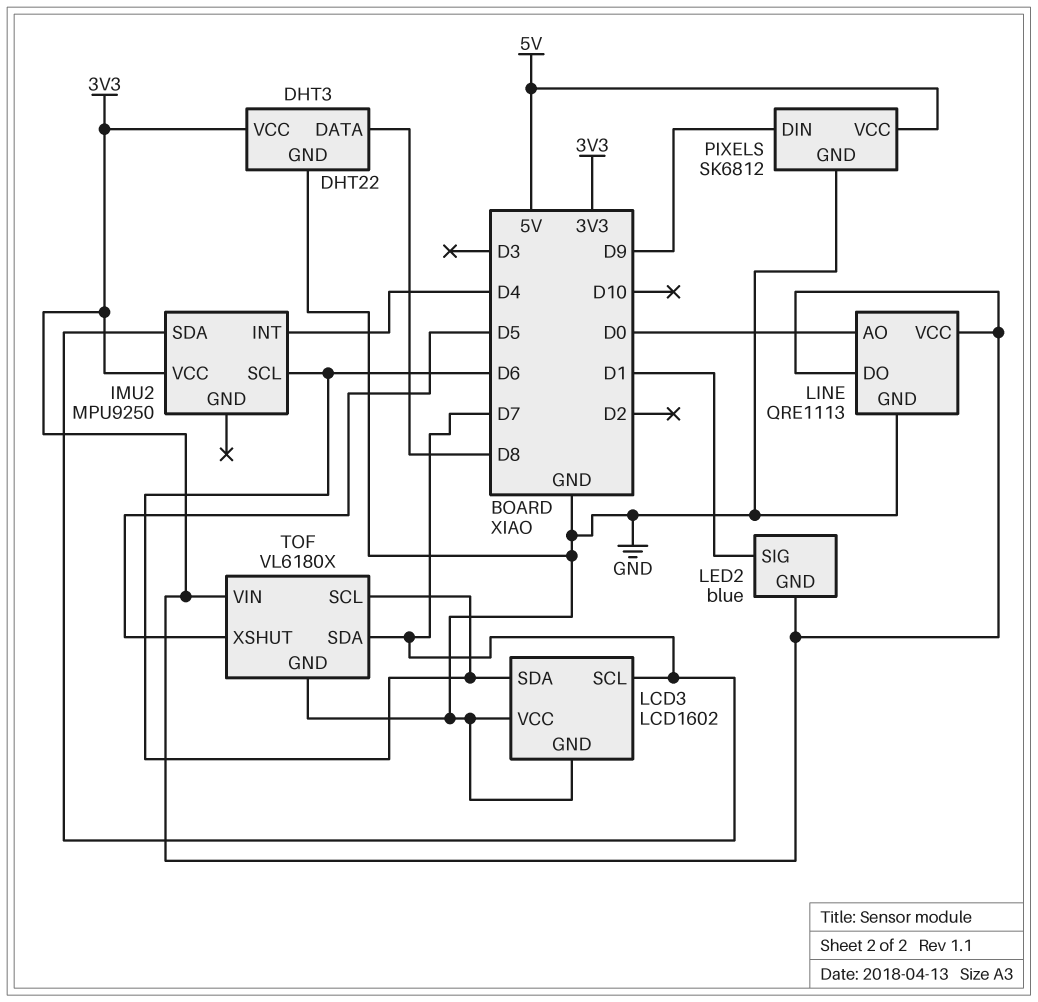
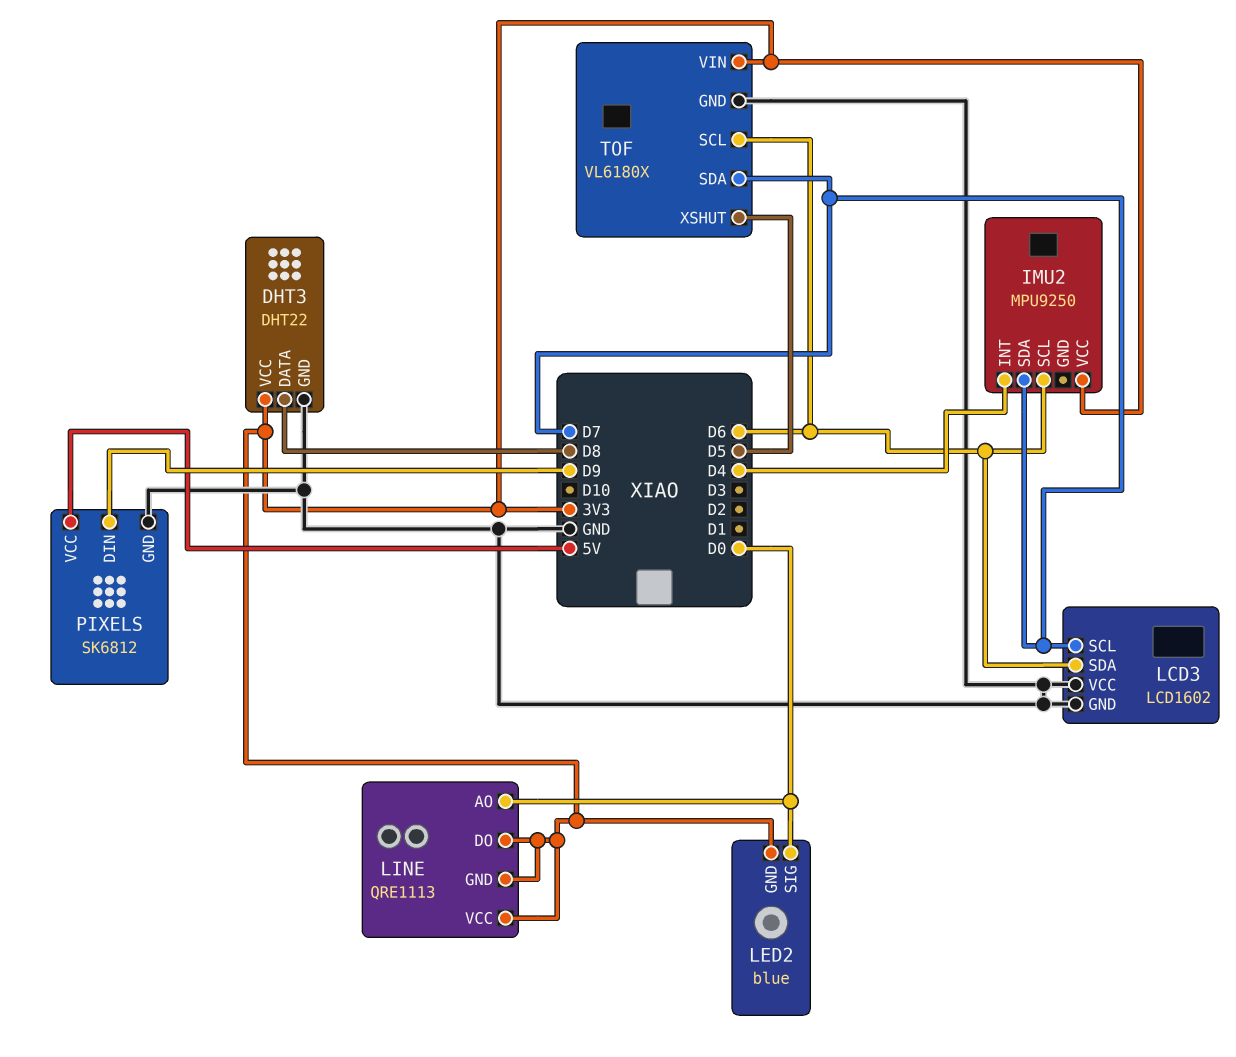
LED2 pin SIG: D1 -> D0
LINE pin GND: GND -> 3V3

